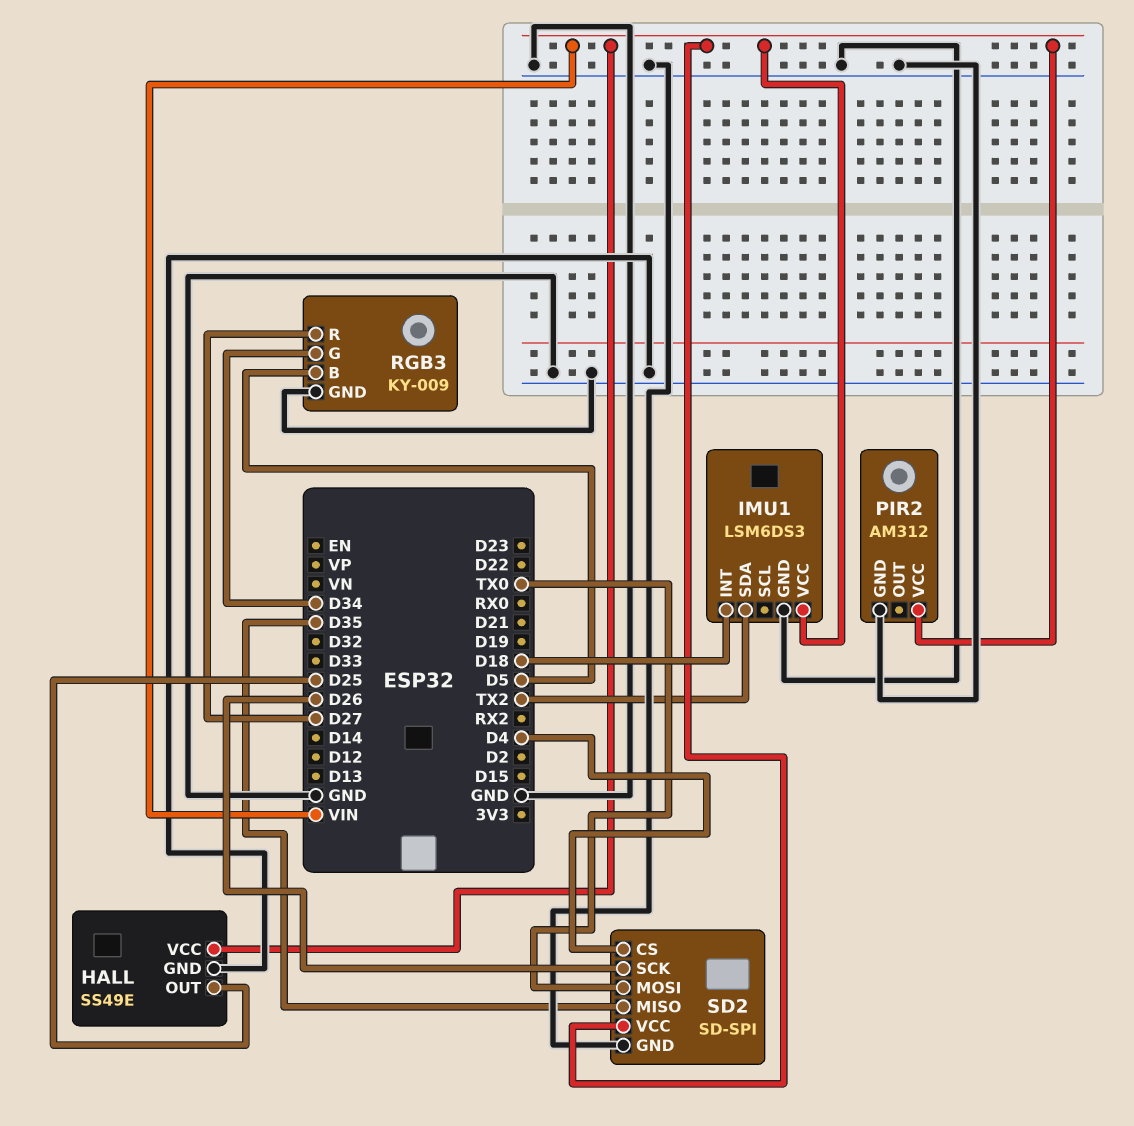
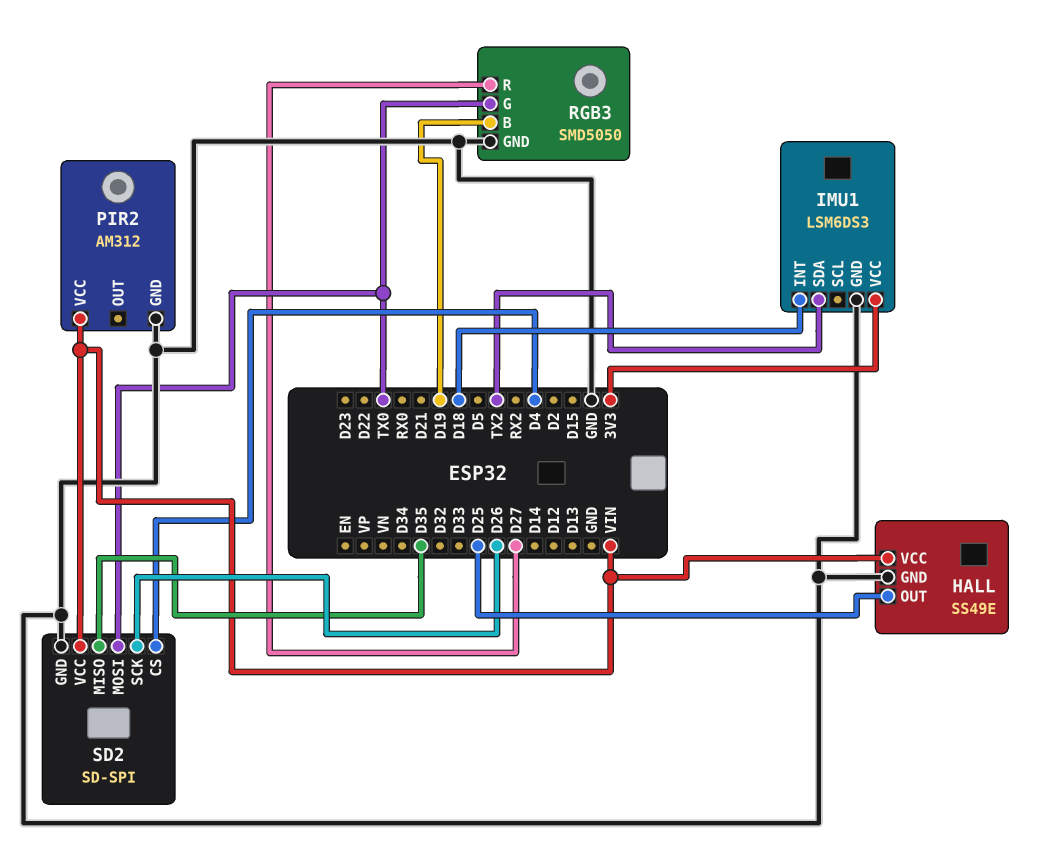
IMU1 pin VCC: VIN -> 3V3
RGB3: KY-009 -> SMD5050
RGB3 pin B: D5 -> D19
RGB3 pin G: D34 -> TX0

